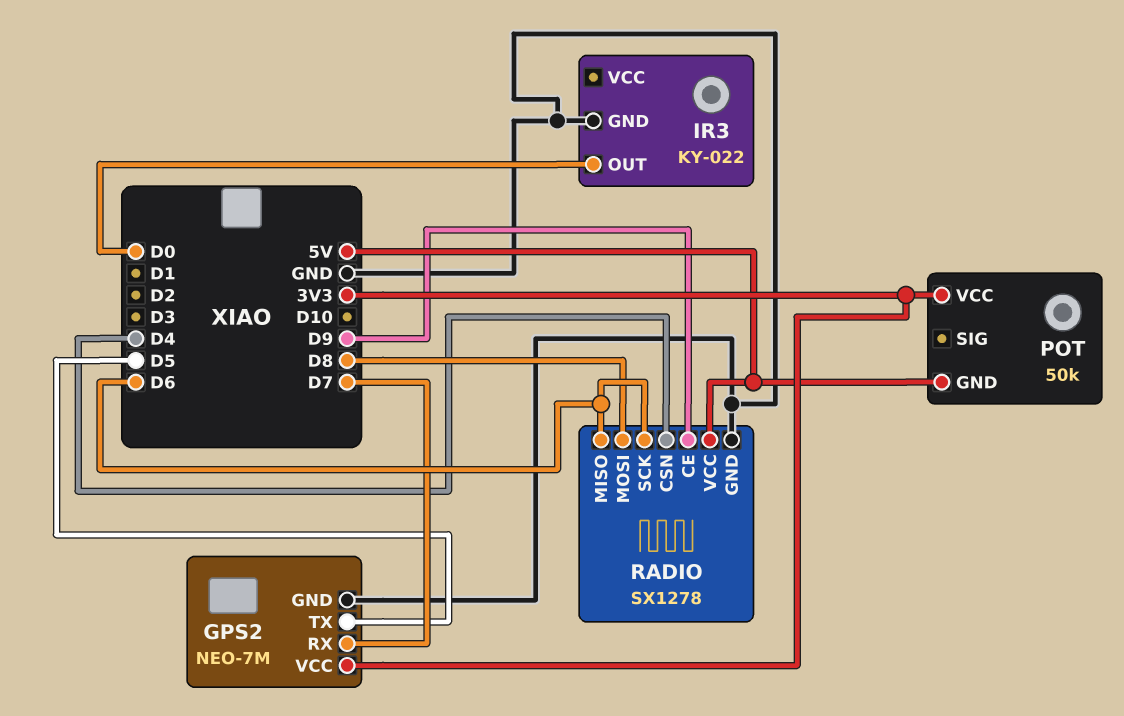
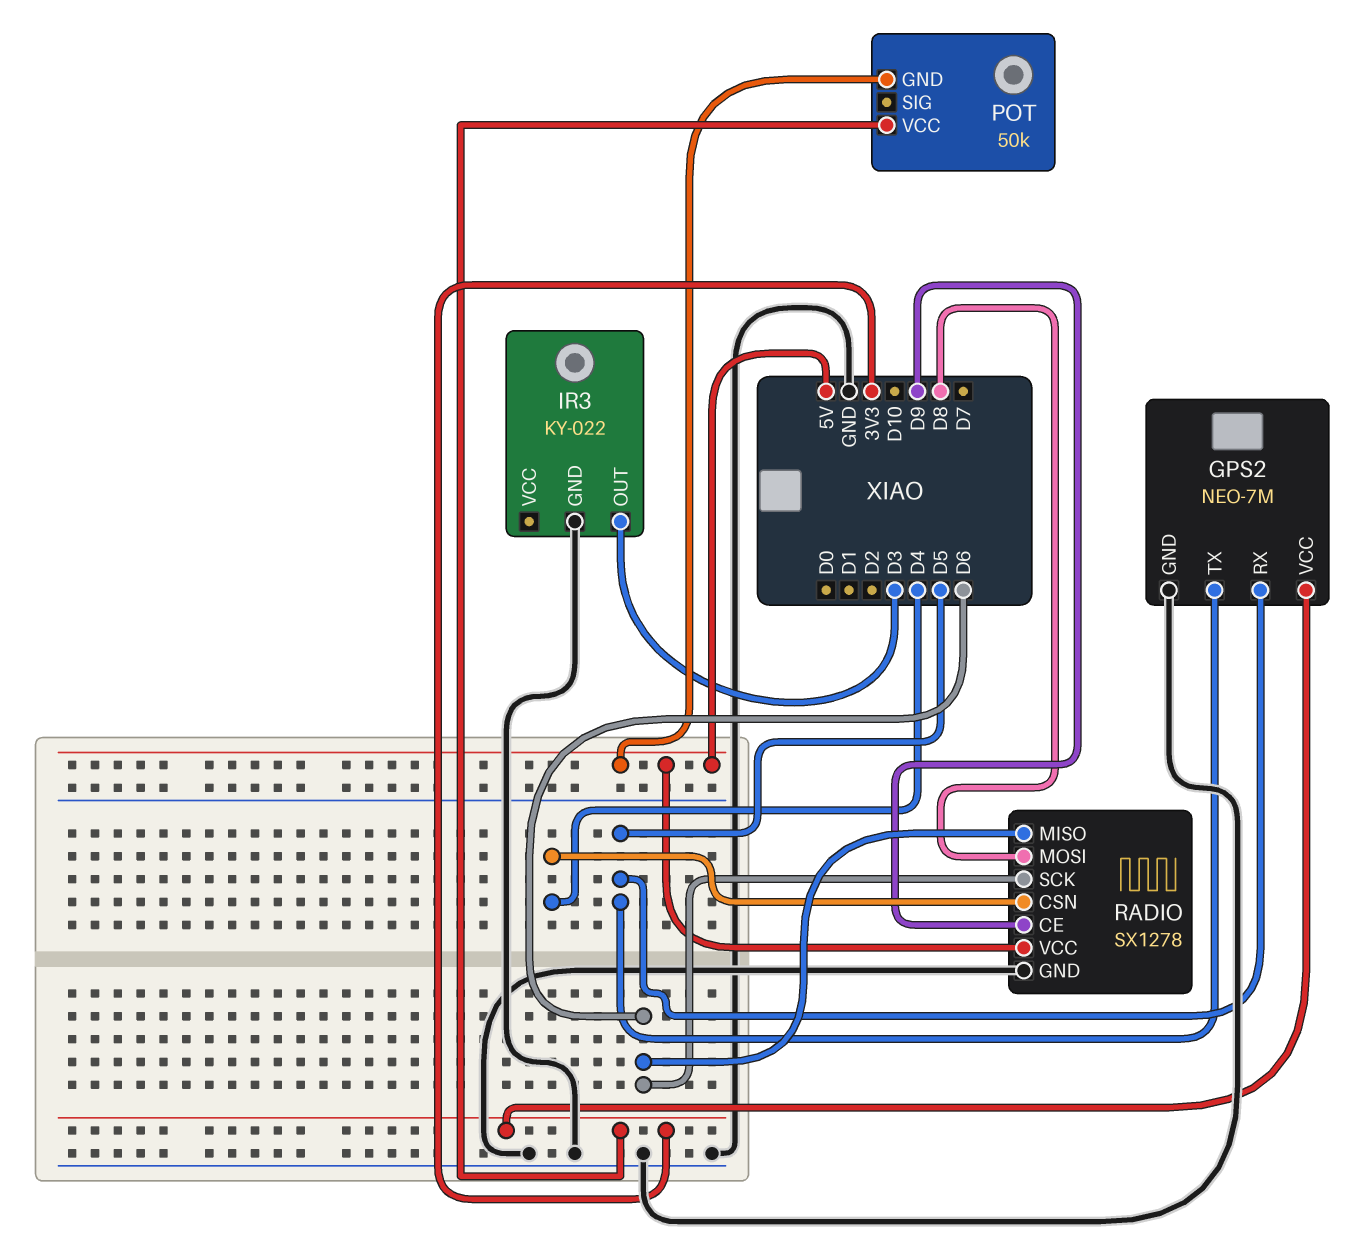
GPS2 pin RX: D7 -> D5
IR3 pin OUT: D0 -> D3

